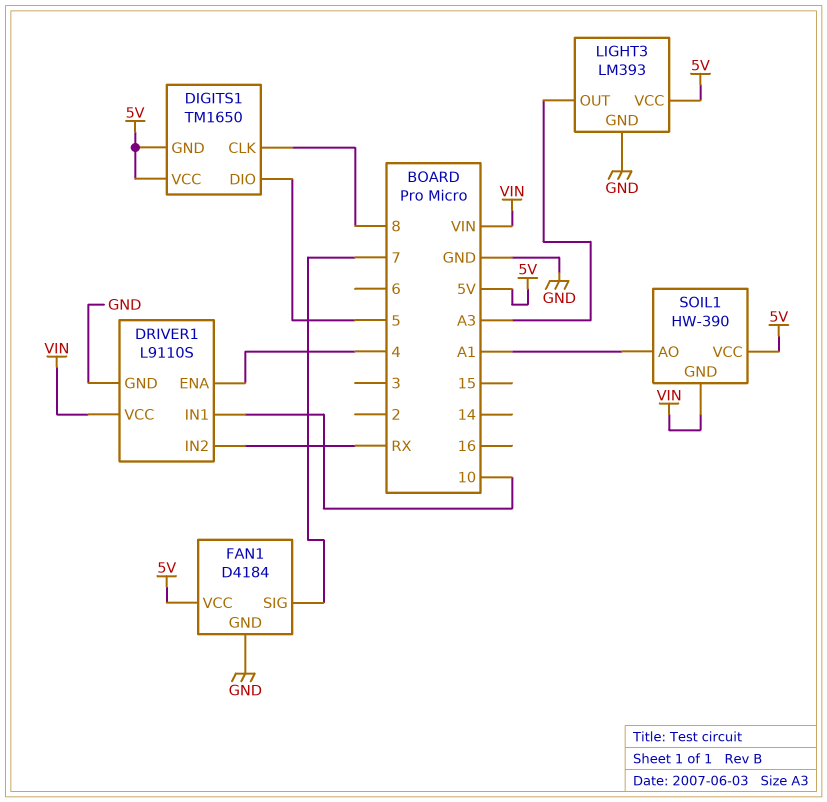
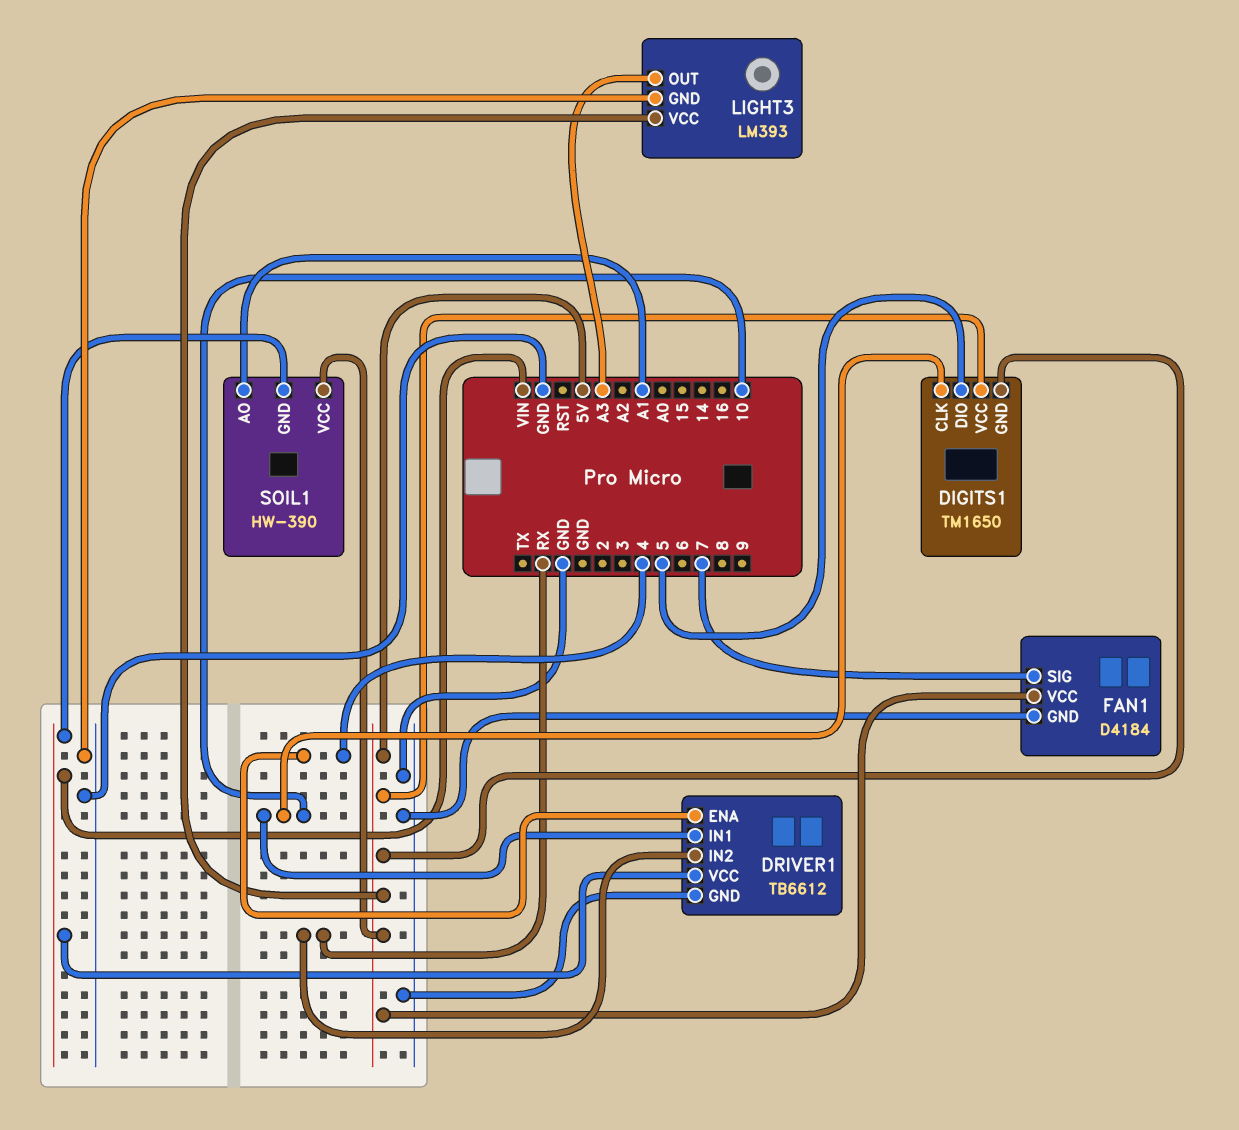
DIGITS1 pin CLK: 8 -> 10
DRIVER1: L9110S -> TB6612

